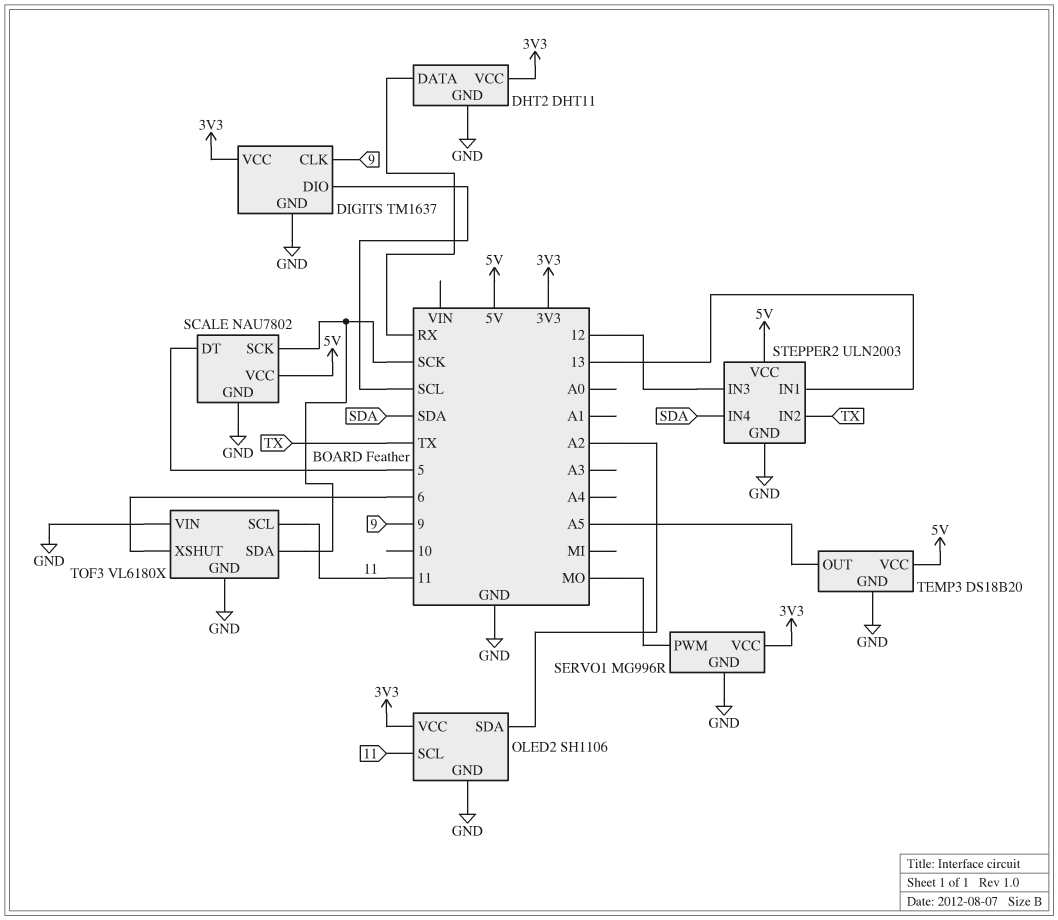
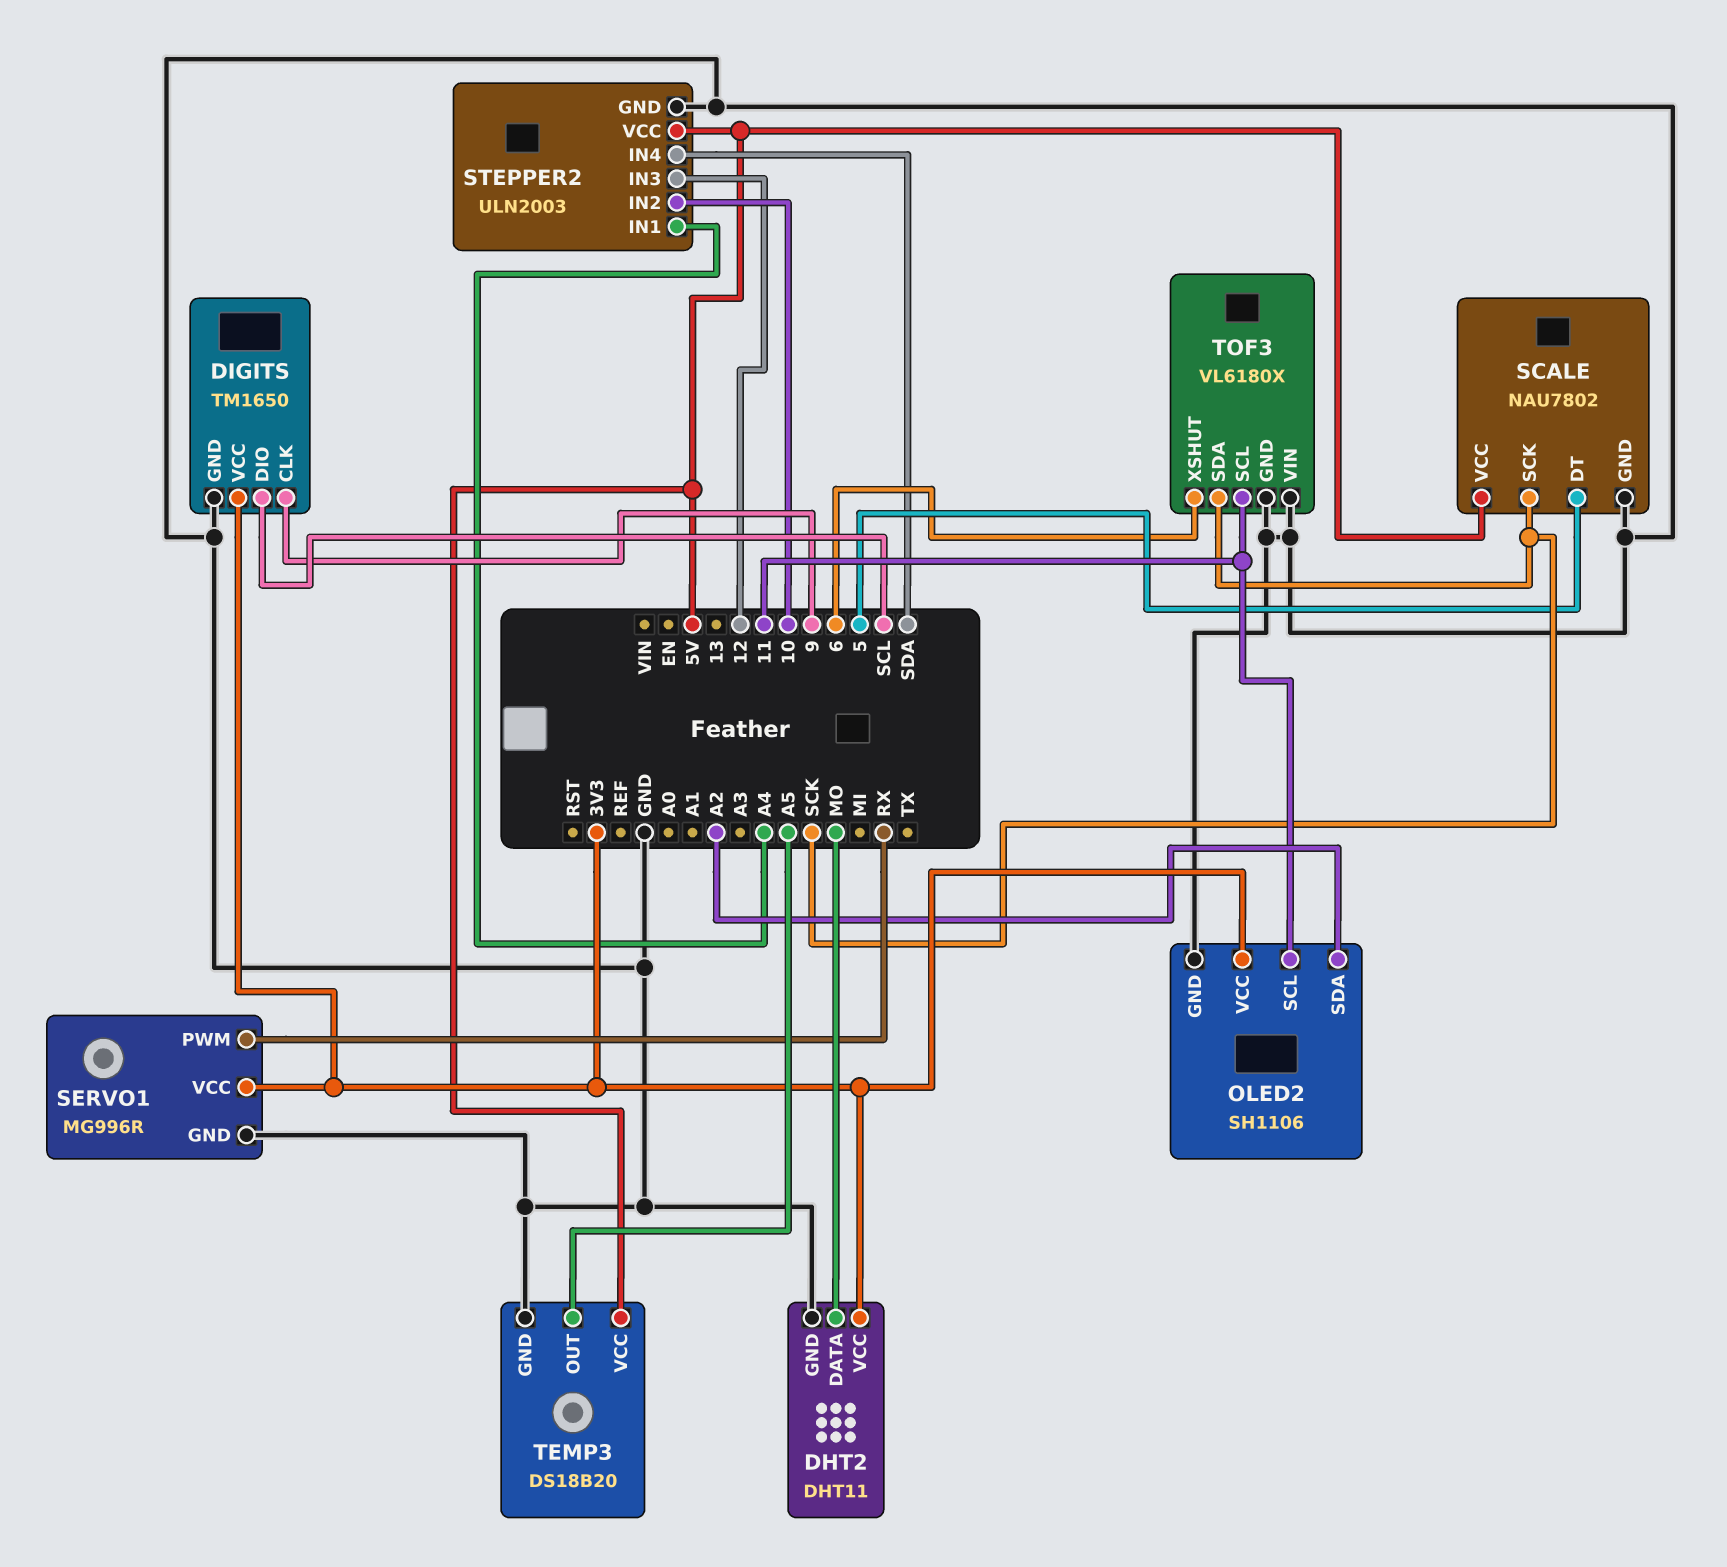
DHT2 pin DATA: RX -> MO
DIGITS: TM1637 -> TM1650
SERVO1 pin PWM: MO -> RX
STEPPER2 pin IN1: 13 -> A4
STEPPER2 pin IN2: TX -> 10

